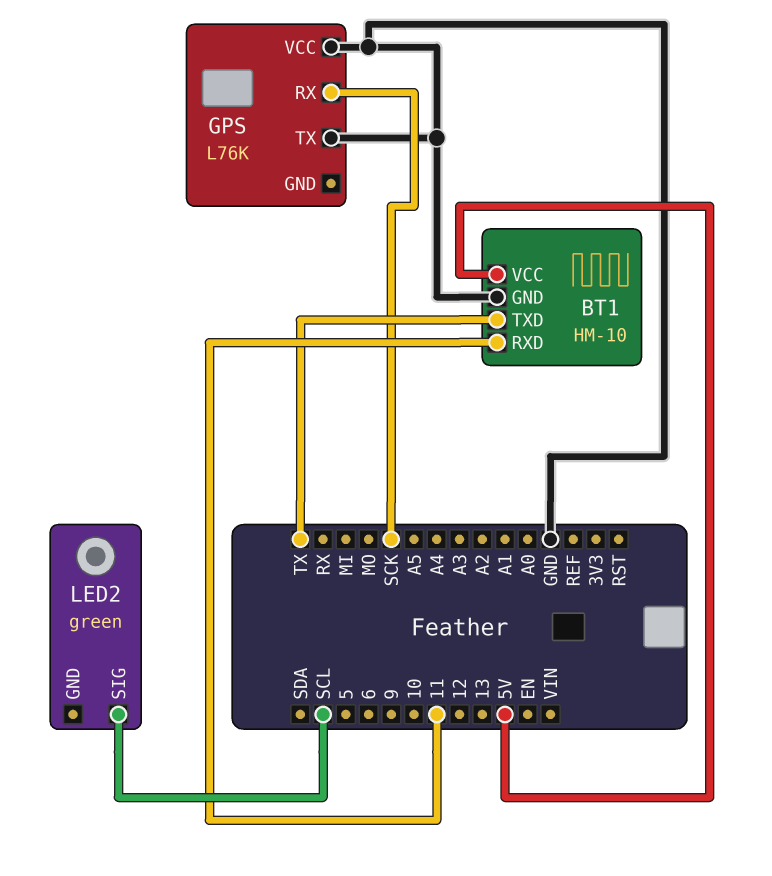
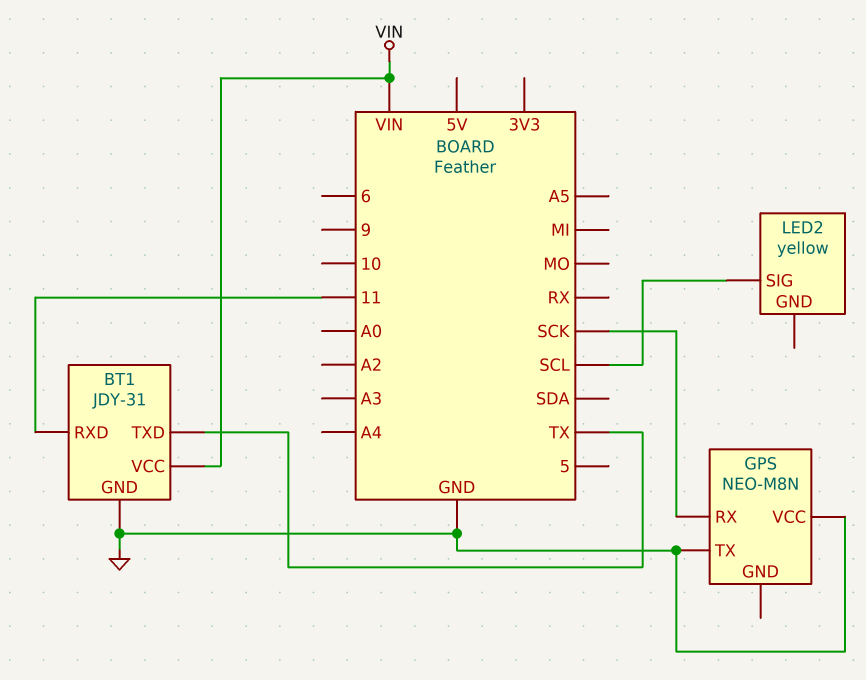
BT1: HM-10 -> JDY-31
BT1 pin VCC: 5V -> VIN
GPS: L76K -> NEO-M8N
LED2: green -> yellow

